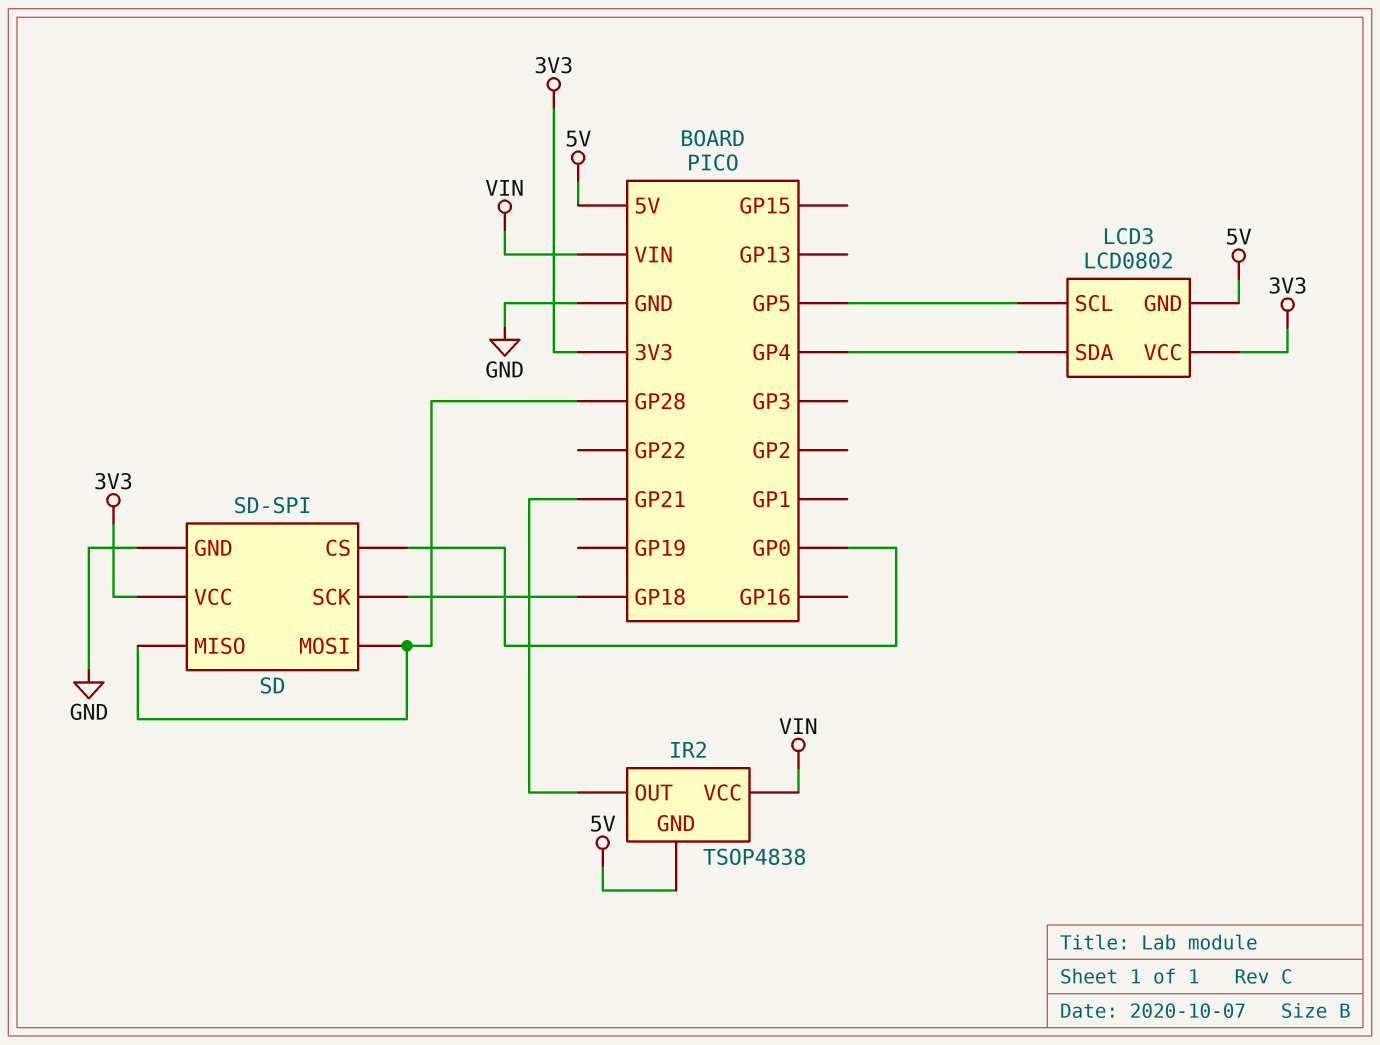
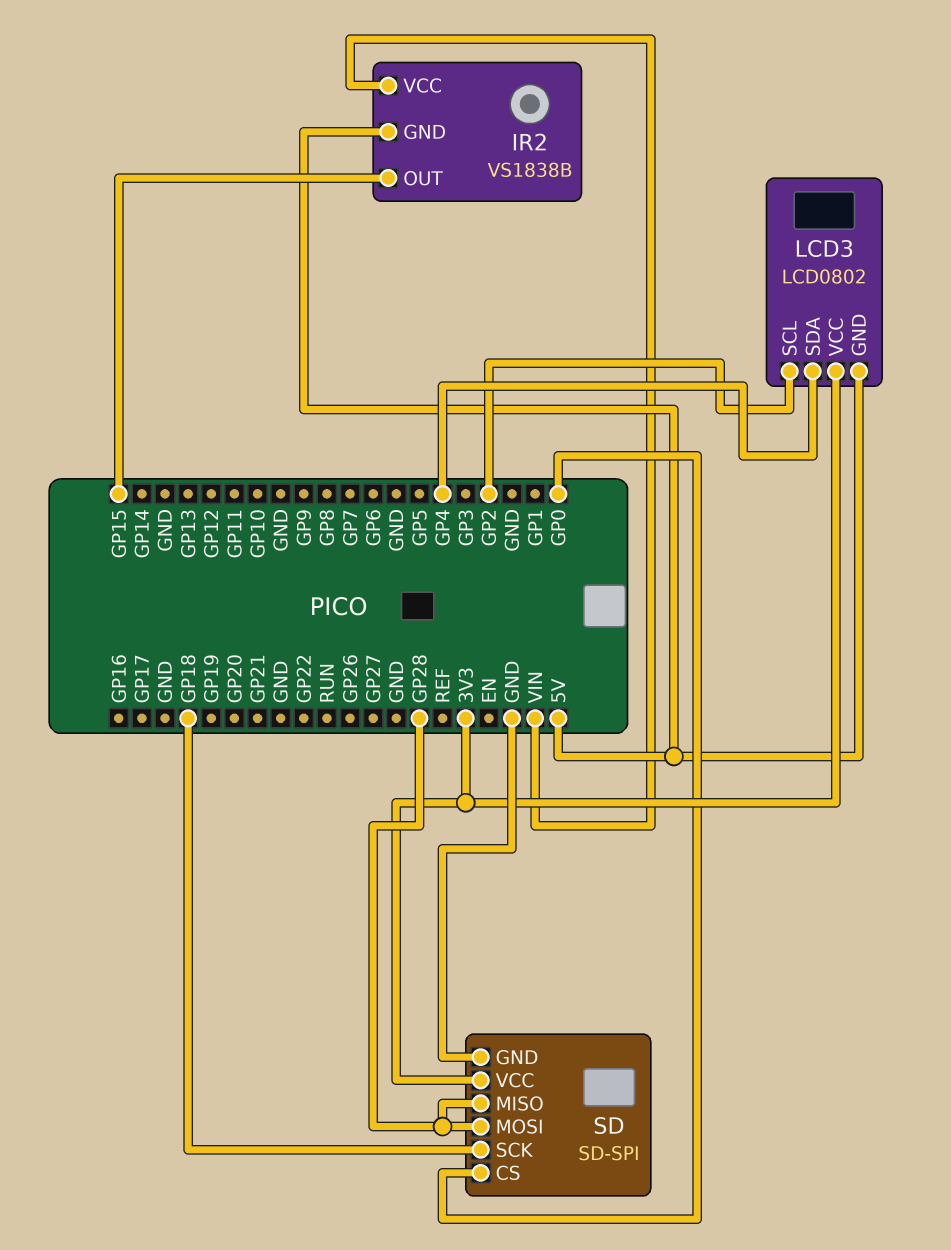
IR2: TSOP4838 -> VS1838B
IR2 pin OUT: GP21 -> GP15
LCD3 pin SCL: GP5 -> GP2

